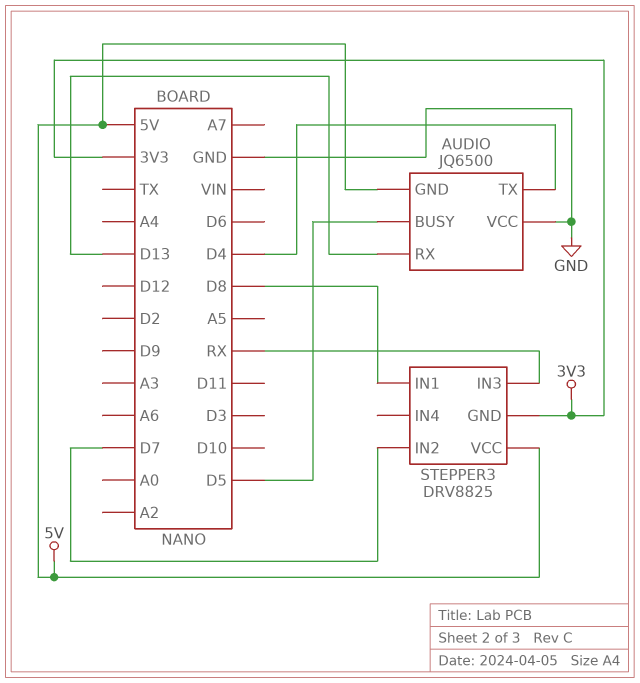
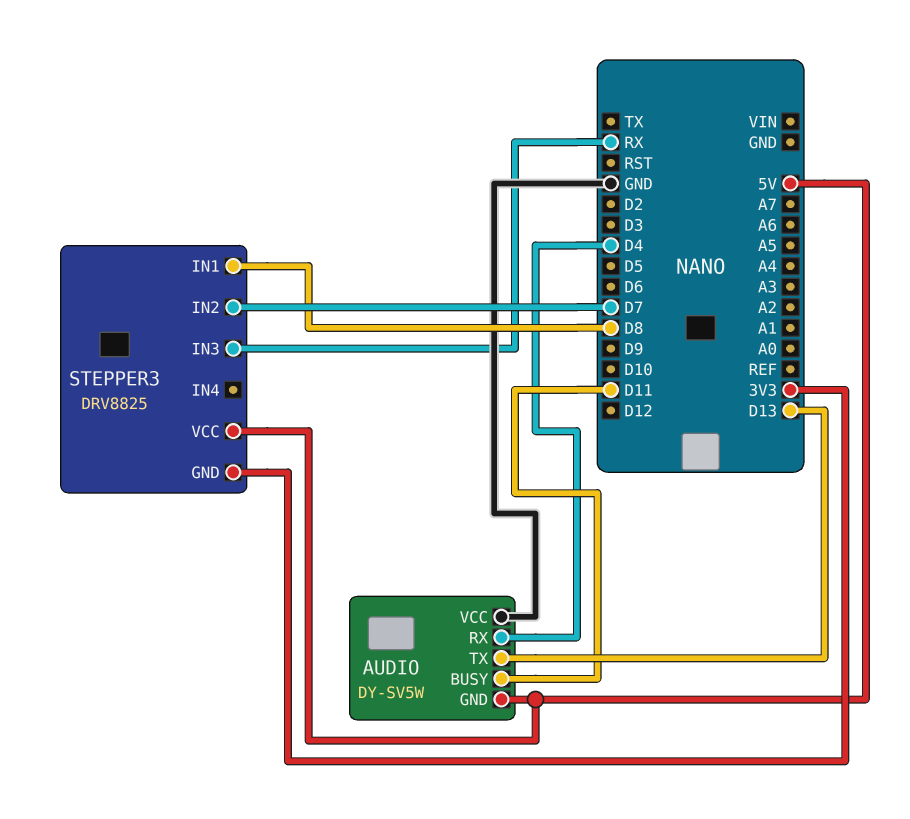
AUDIO: JQ6500 -> DY-SV5W
AUDIO pin BUSY: D5 -> D11
AUDIO pin RX: D13 -> D4
AUDIO pin TX: D4 -> D13

